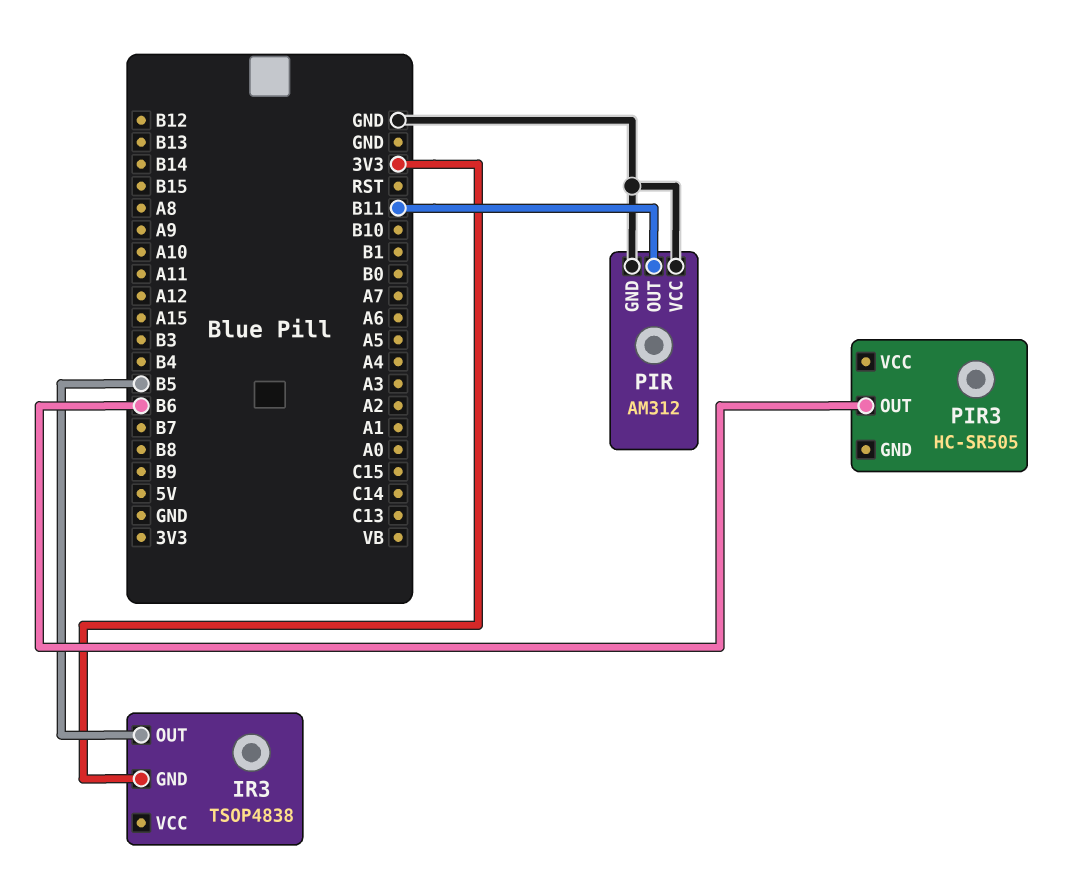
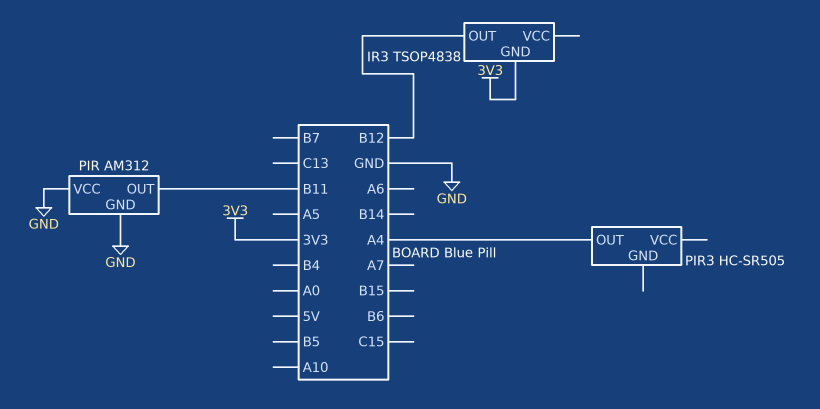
IR3 pin OUT: B5 -> B12
PIR3 pin OUT: B6 -> A4

